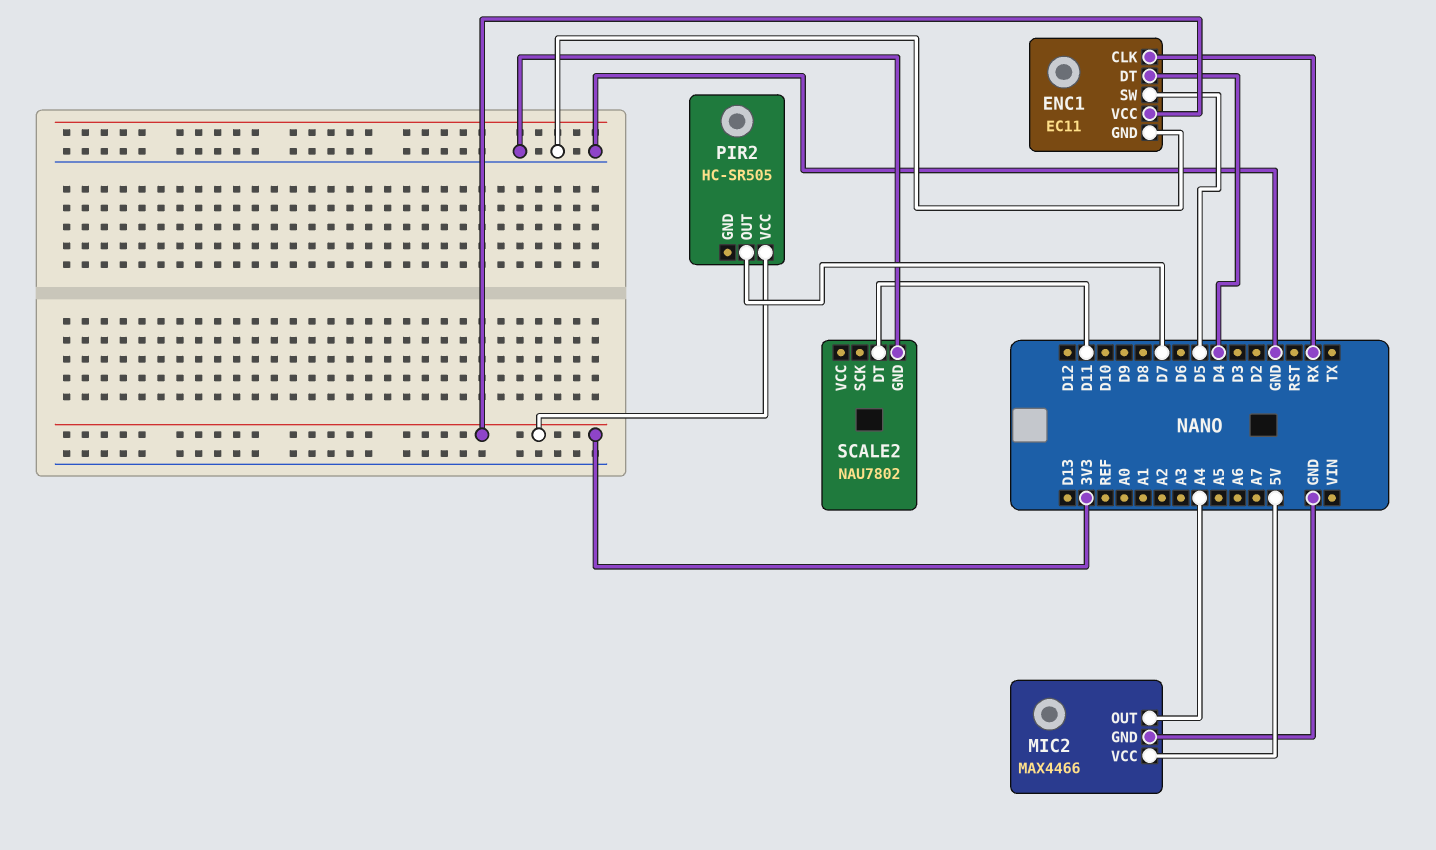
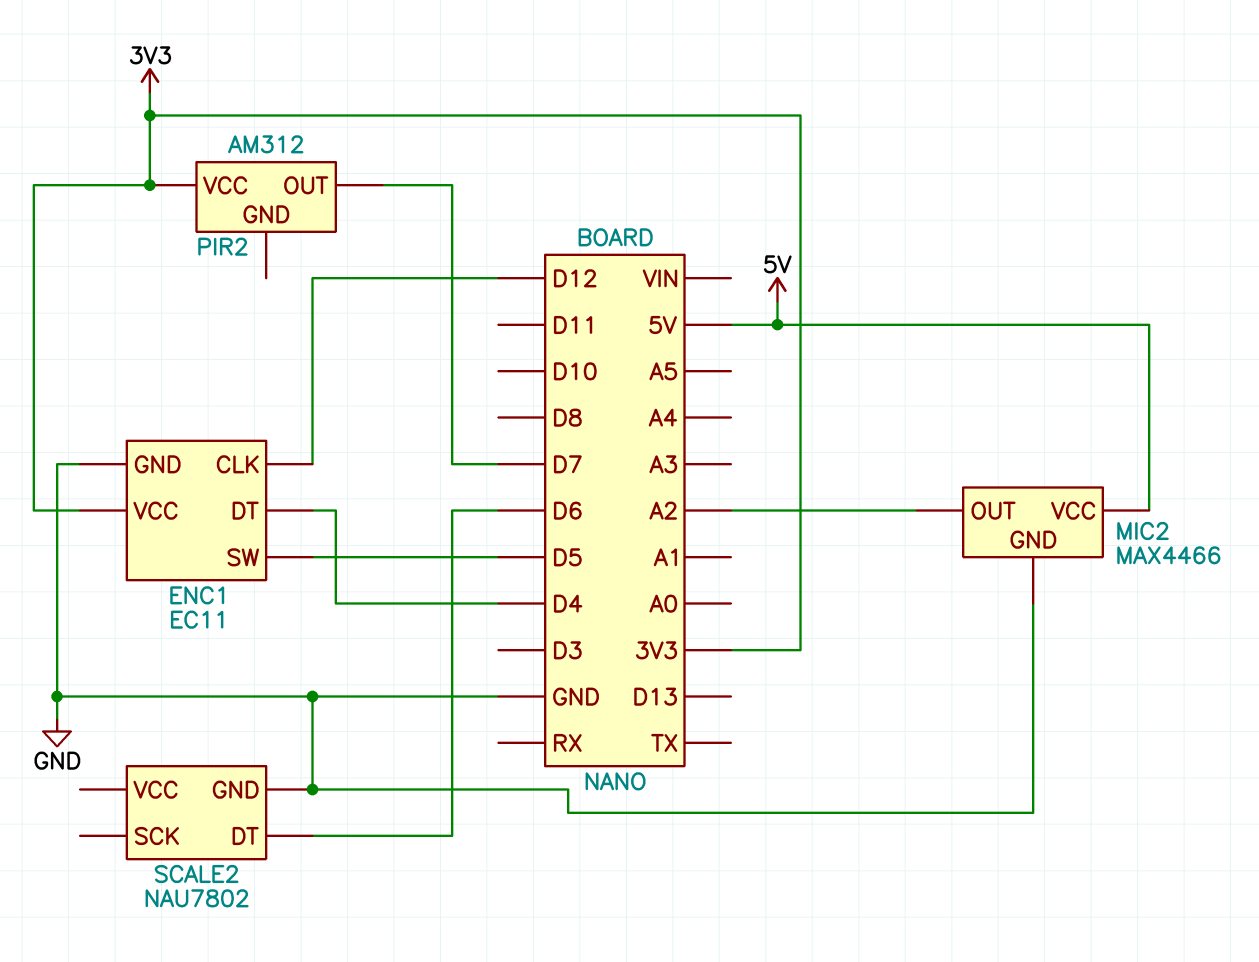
ENC1 pin CLK: RX -> D12
MIC2 pin OUT: A4 -> A2
PIR2: HC-SR505 -> AM312
SCALE2 pin DT: D11 -> D6

